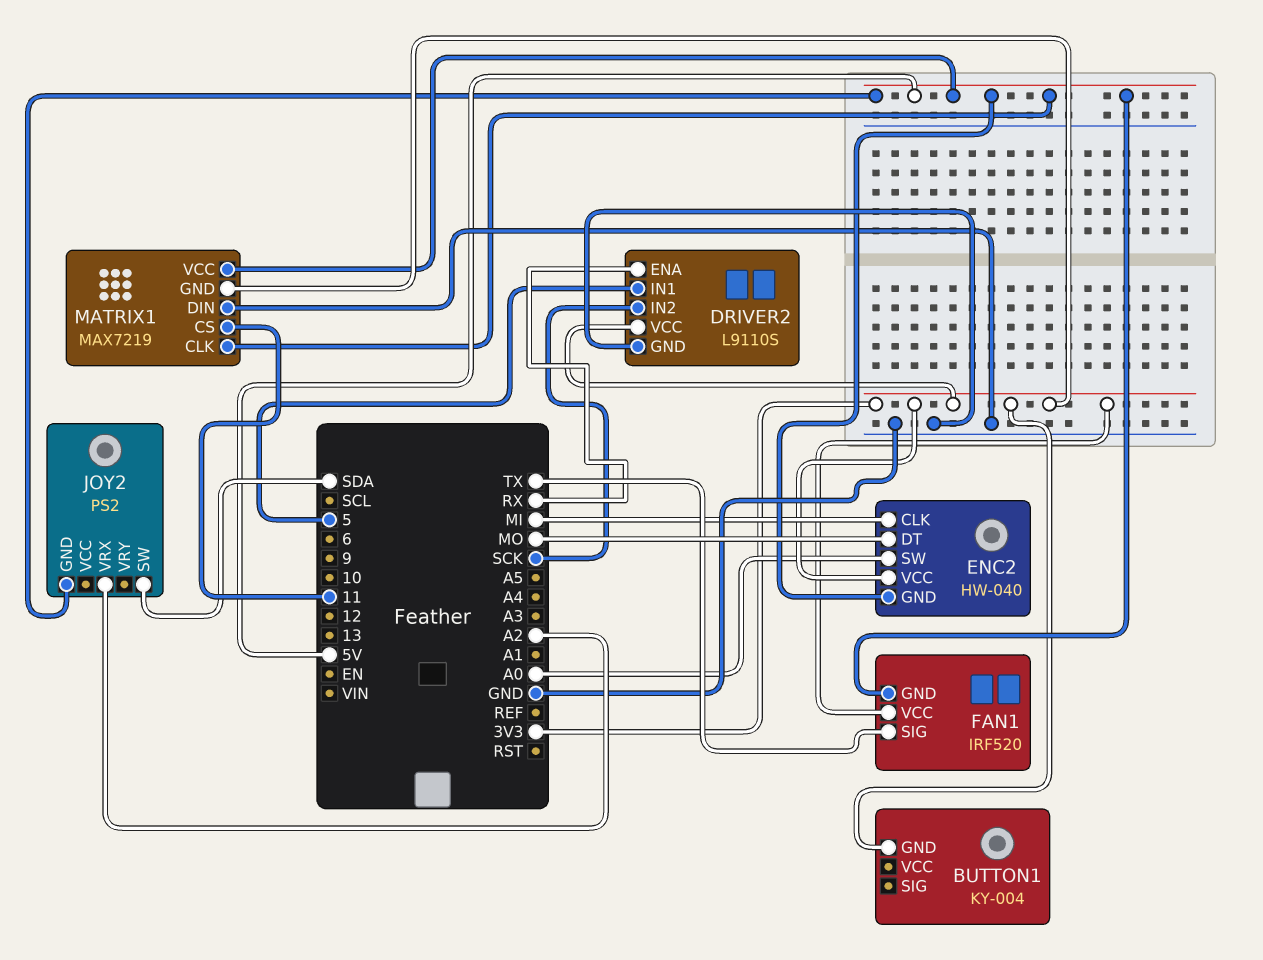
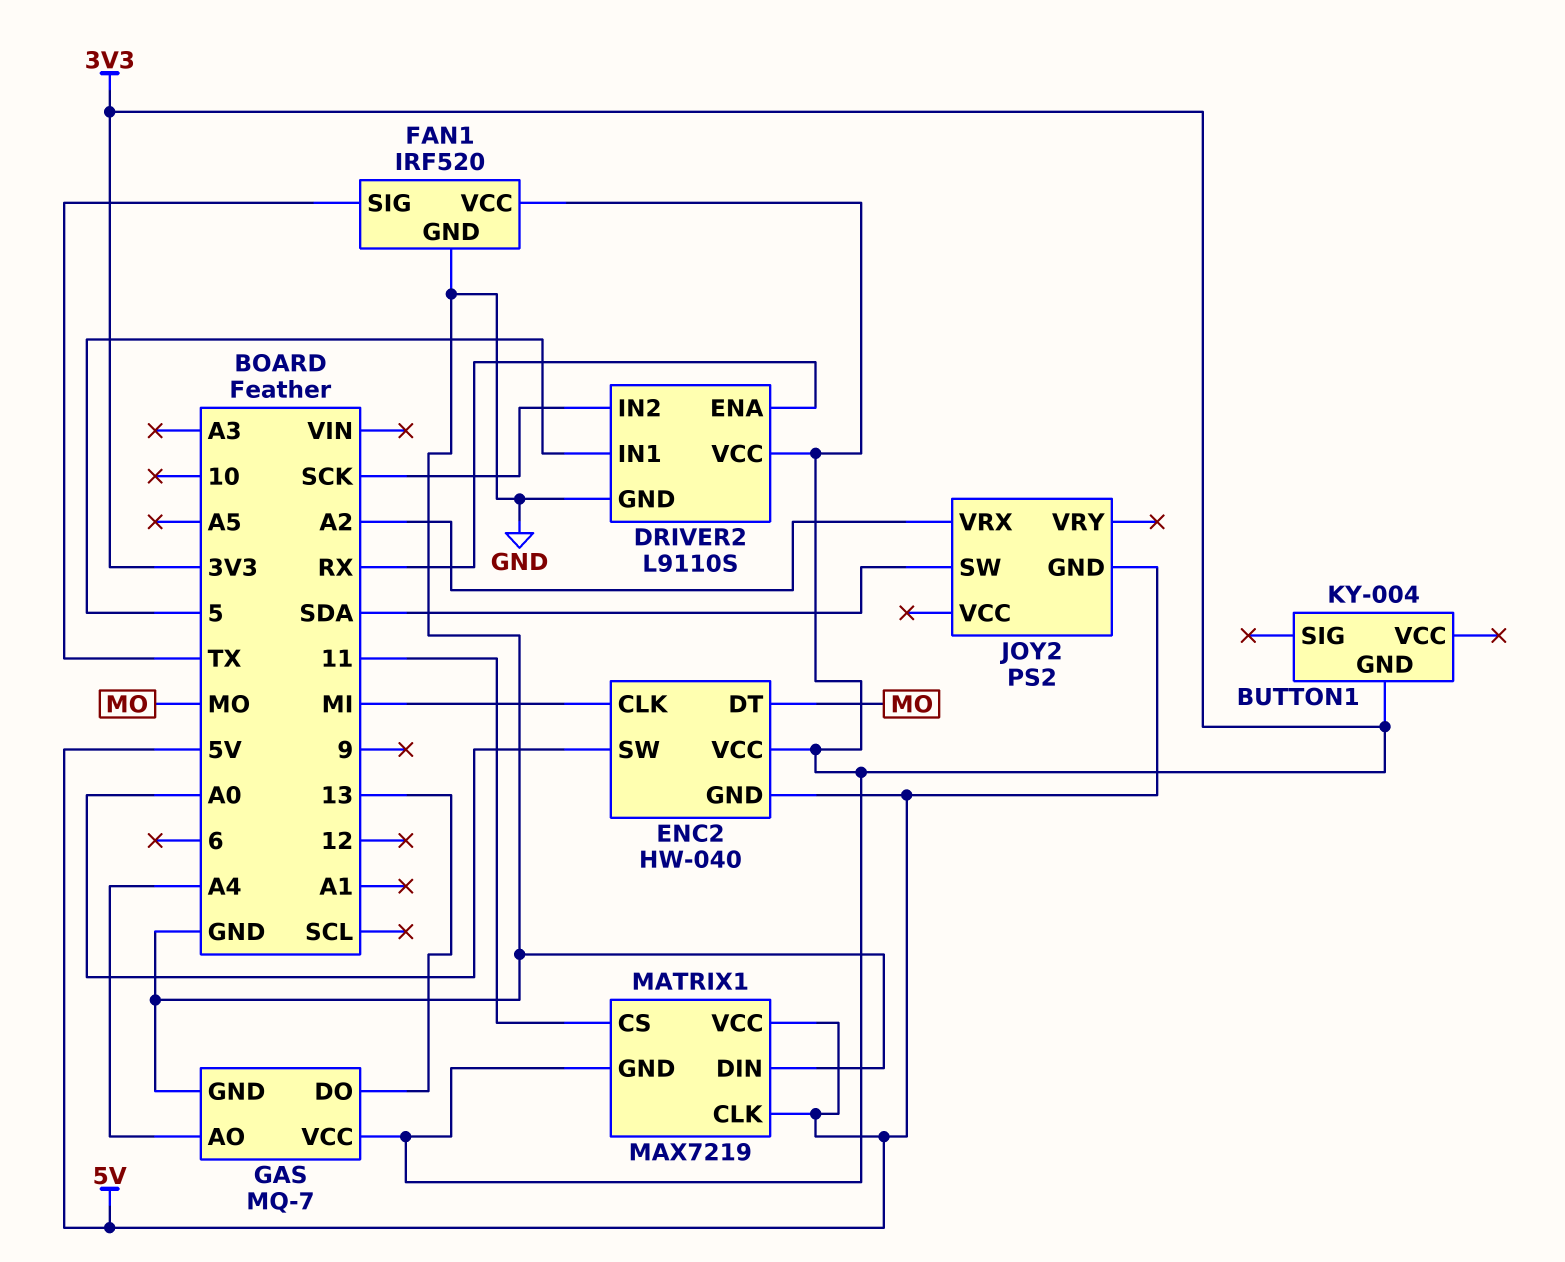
FAN1 pin GND: 5V -> GND
GAS: none -> MQ-7
GAS pin AO: none -> A4
GAS pin DO: none -> 13
GAS pin GND: none -> GND
GAS pin VCC: none -> 3V3

